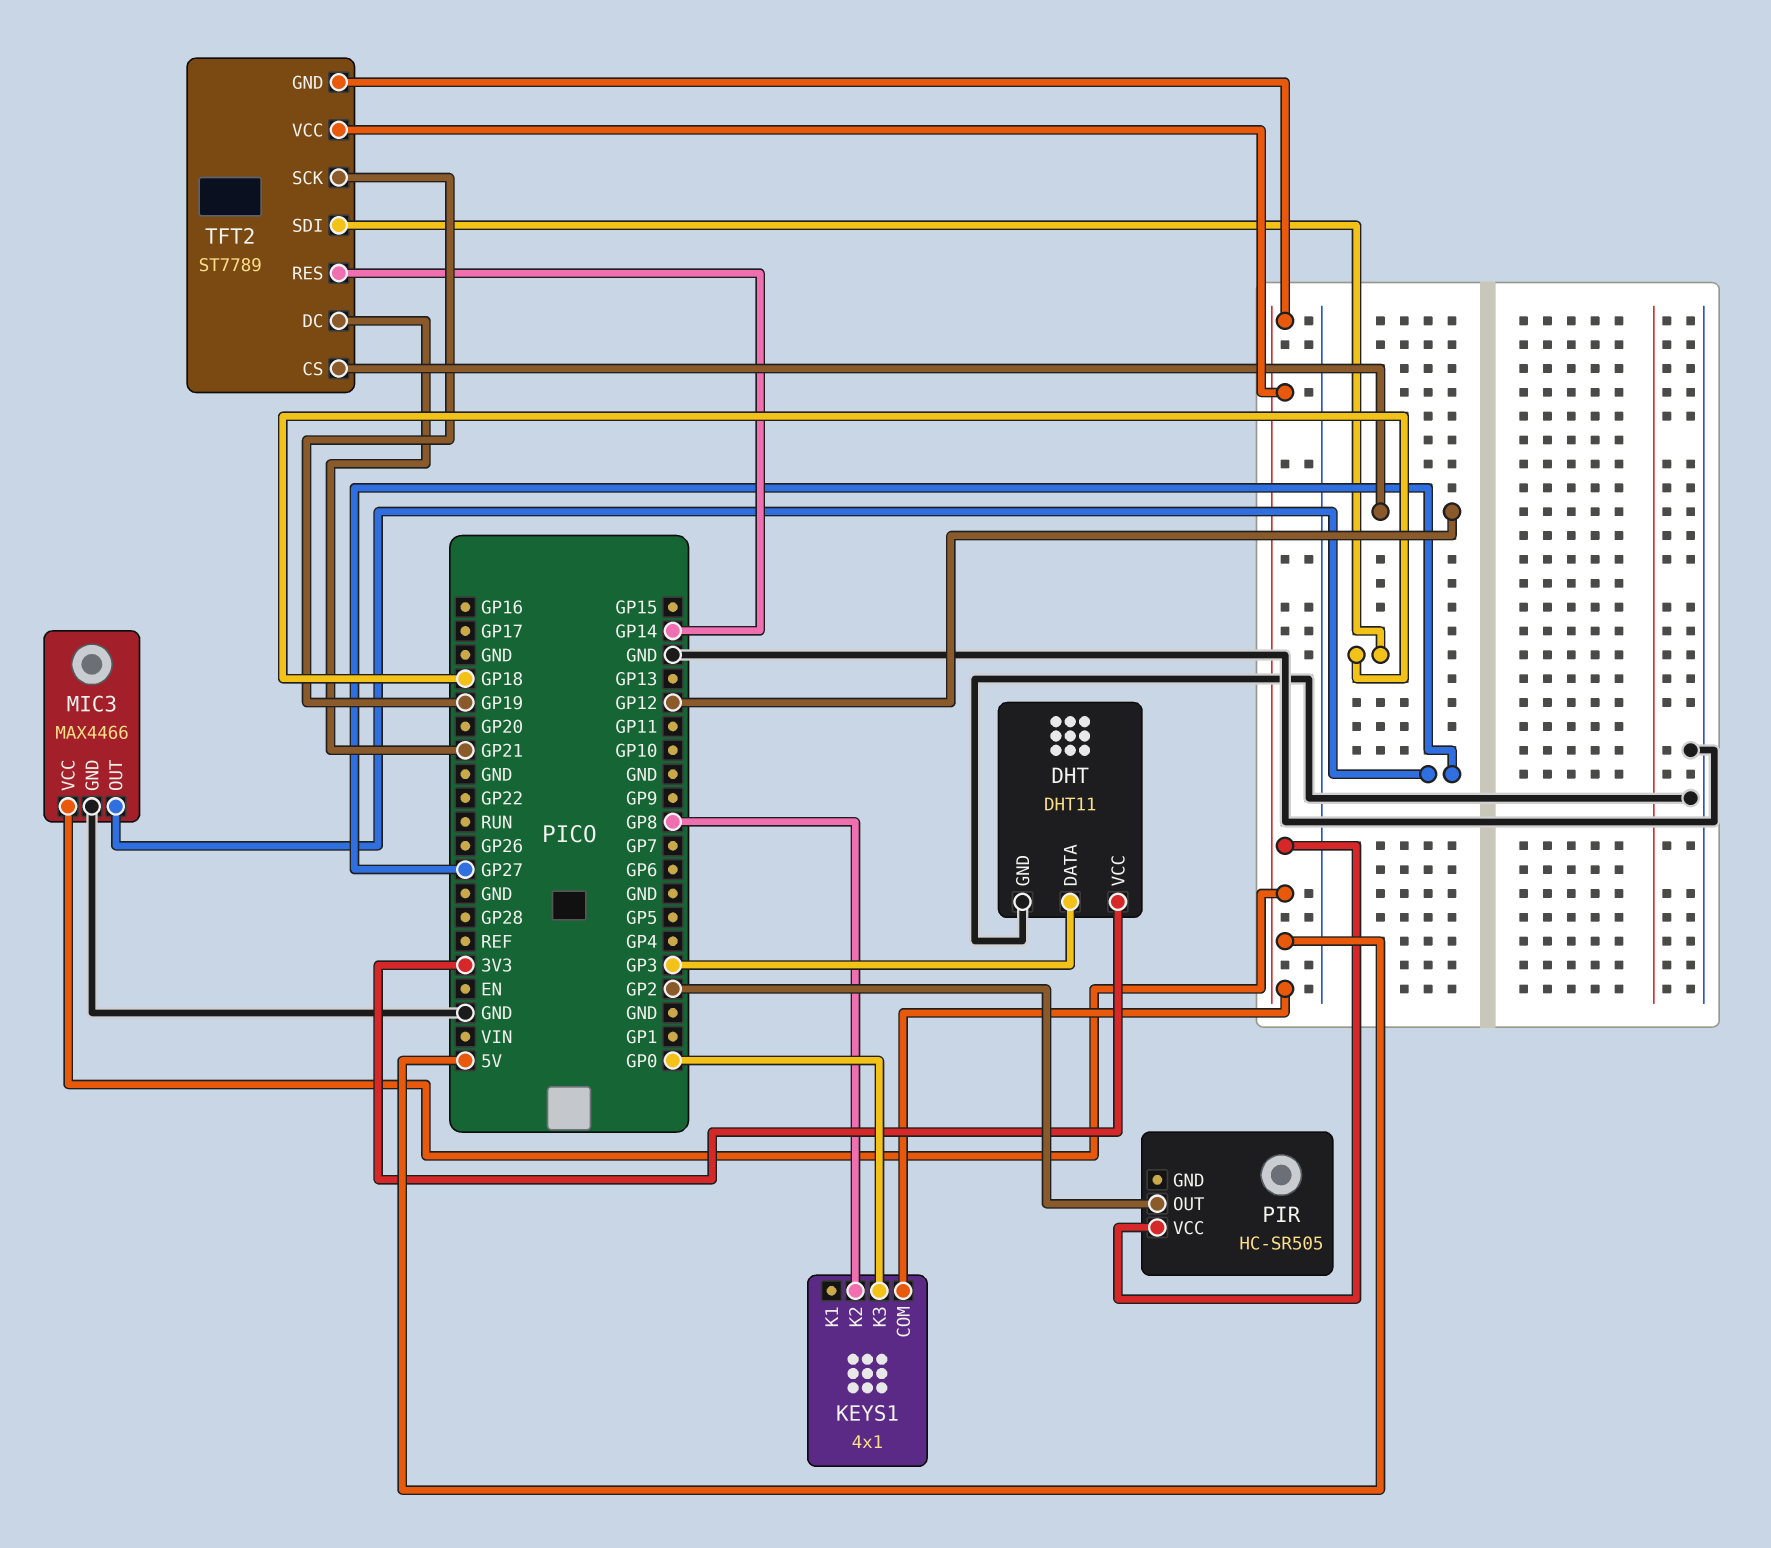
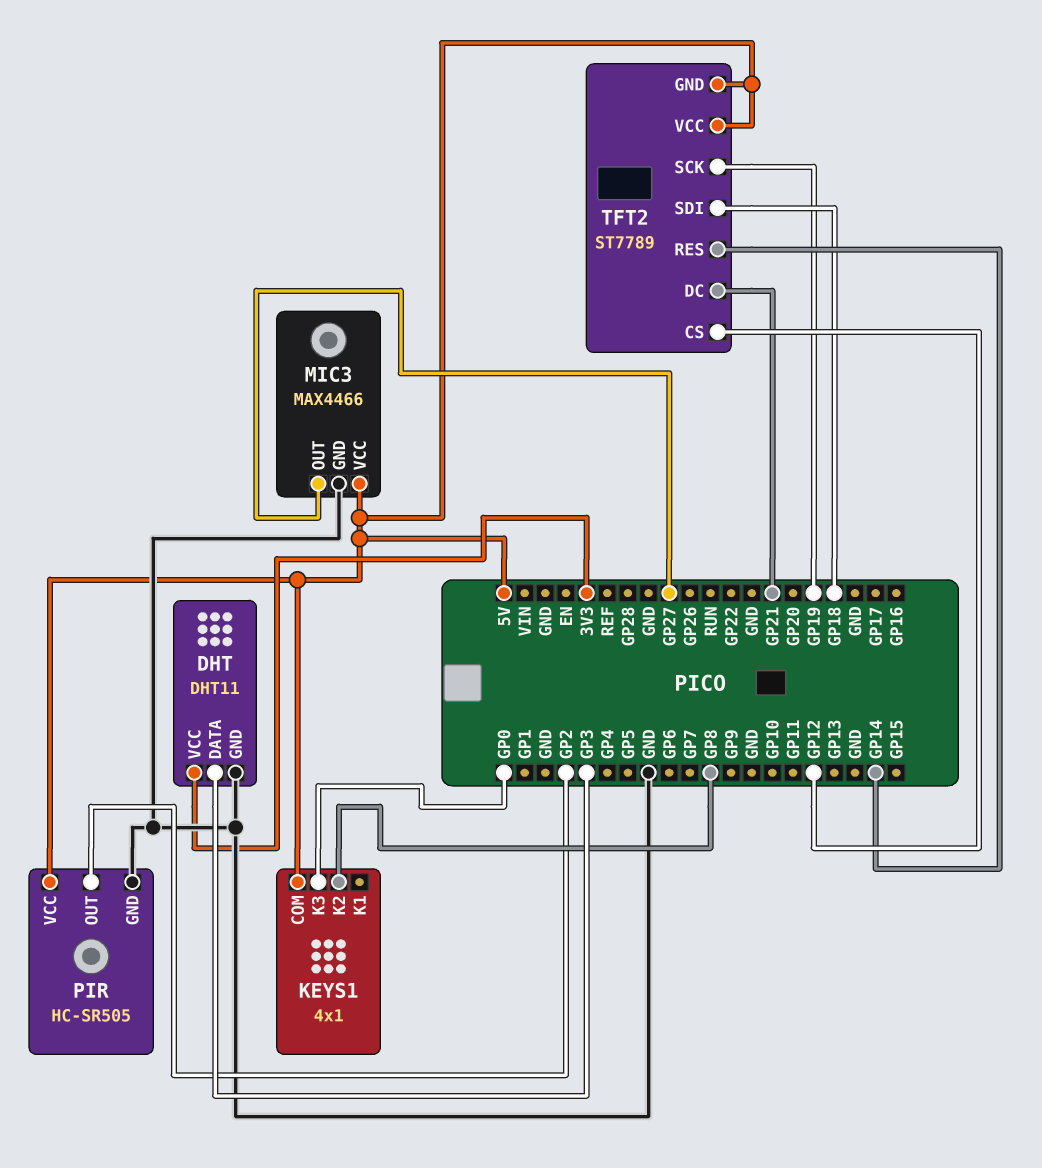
PIR pin GND: none -> GND

